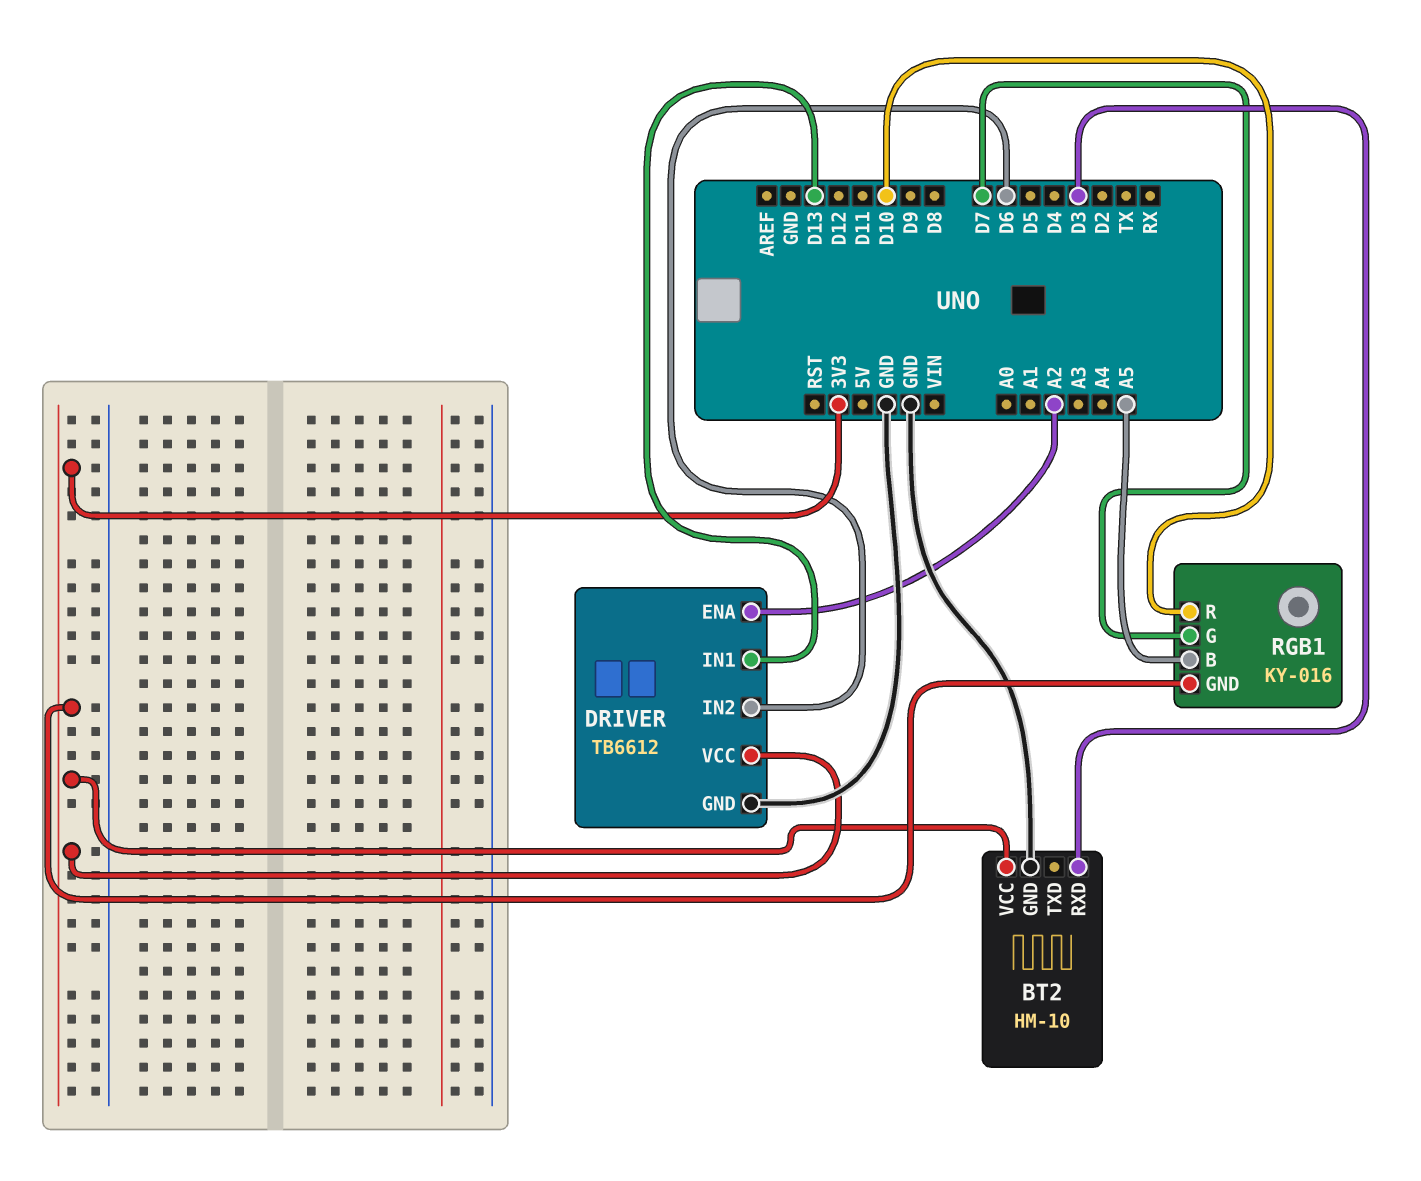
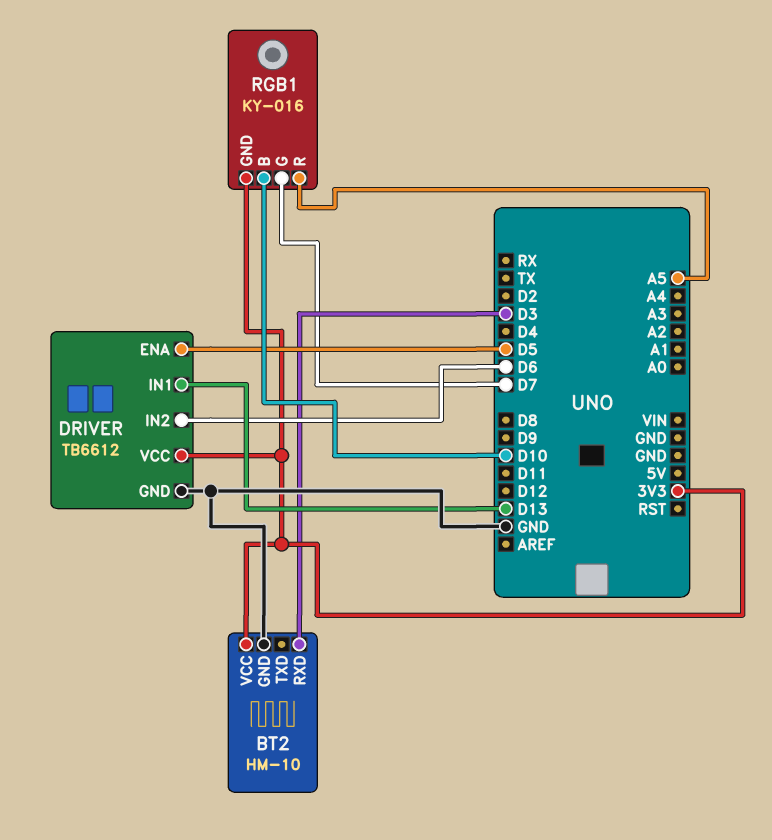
DRIVER pin ENA: A2 -> D5
RGB1 pin B: A5 -> D10
RGB1 pin R: D10 -> A5

